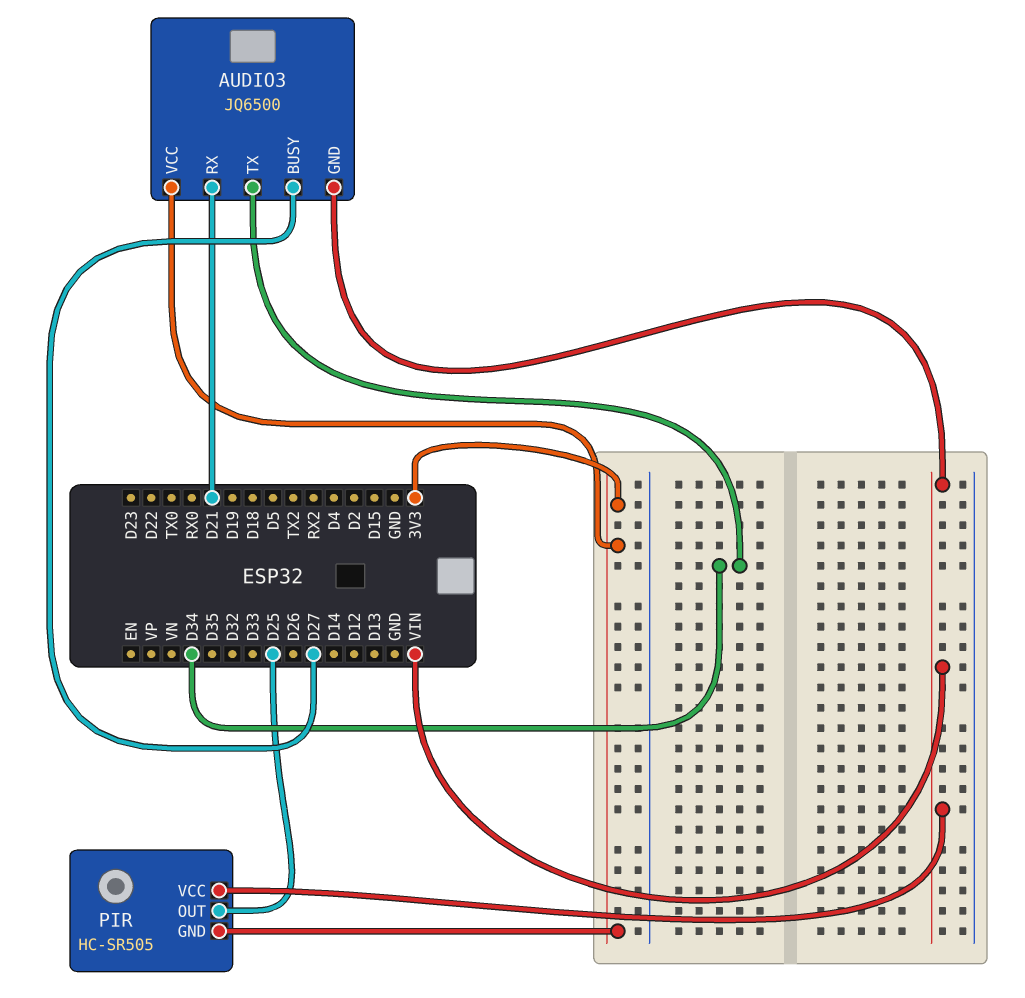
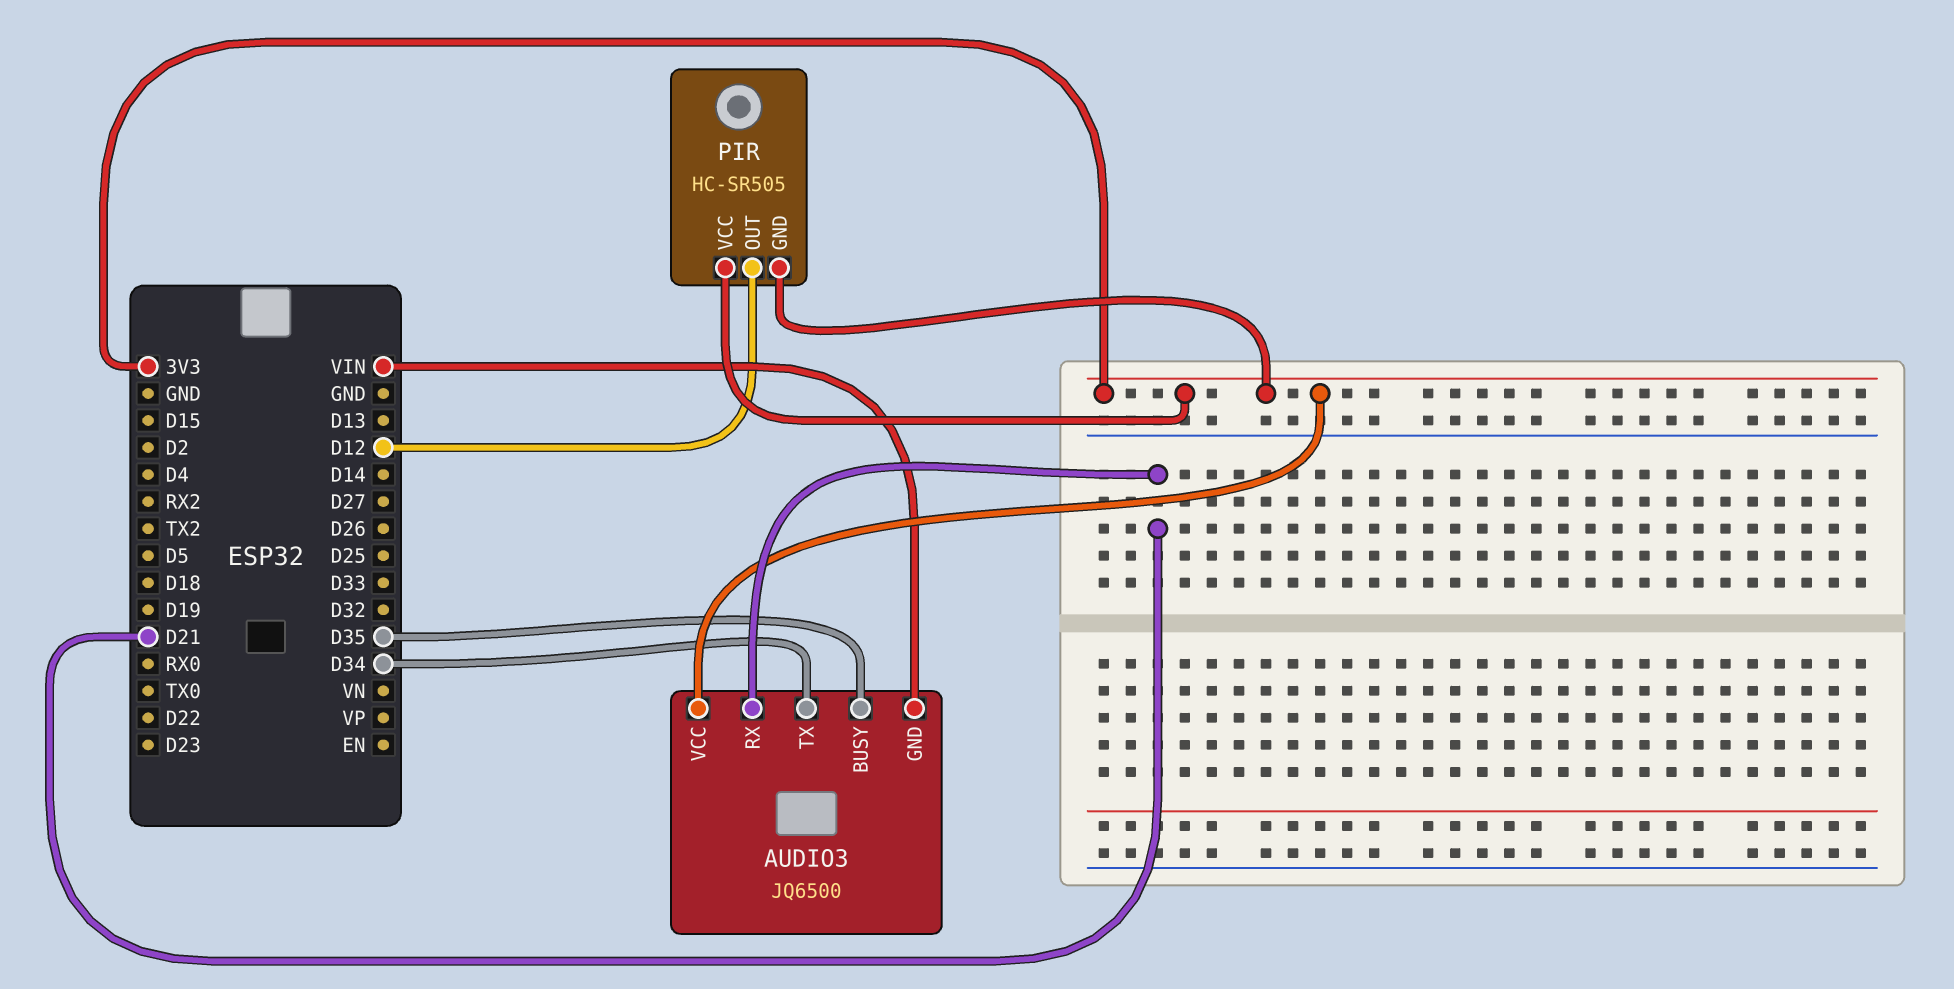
AUDIO3 pin BUSY: D27 -> D35
PIR pin OUT: D25 -> D12
PIR pin VCC: VIN -> 3V3

